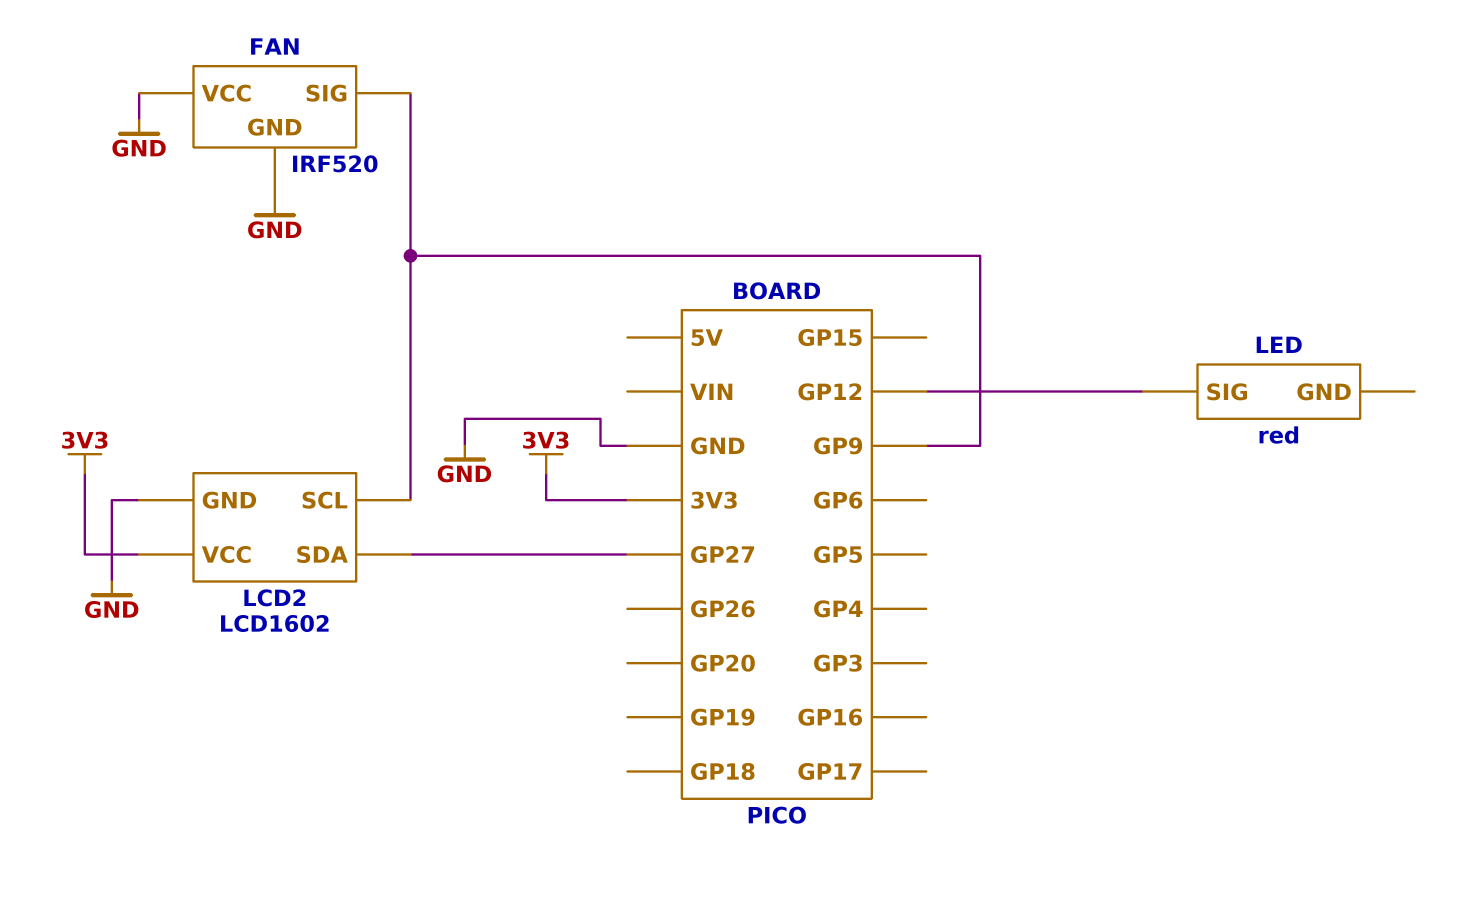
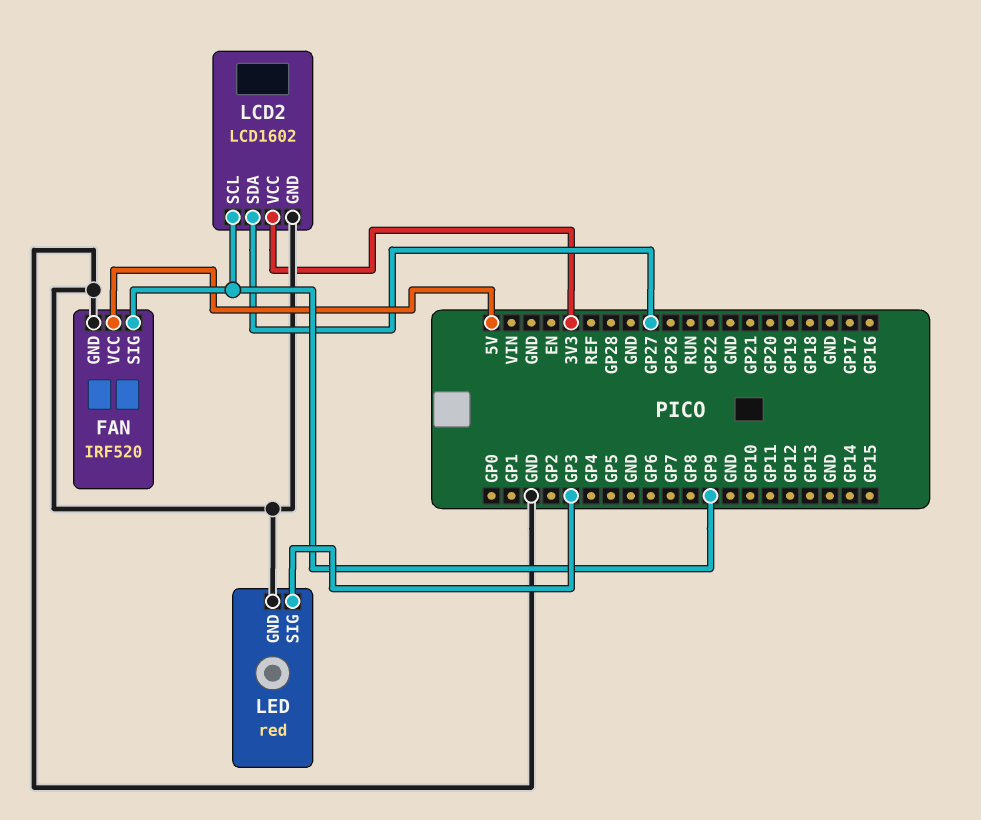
FAN pin VCC: GND -> 5V
LED pin GND: none -> GND
LED pin SIG: GP12 -> GP3

